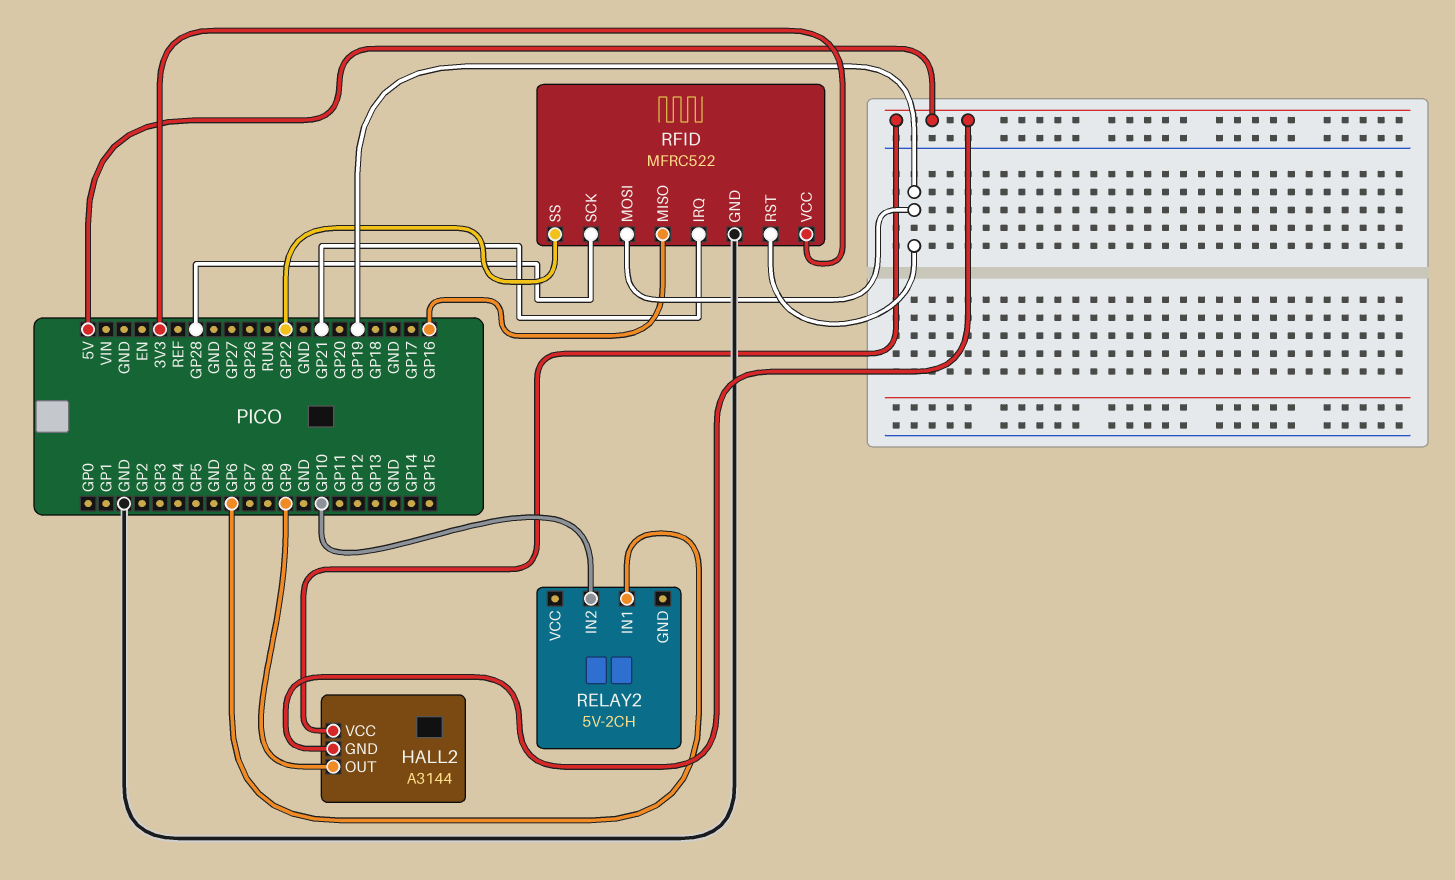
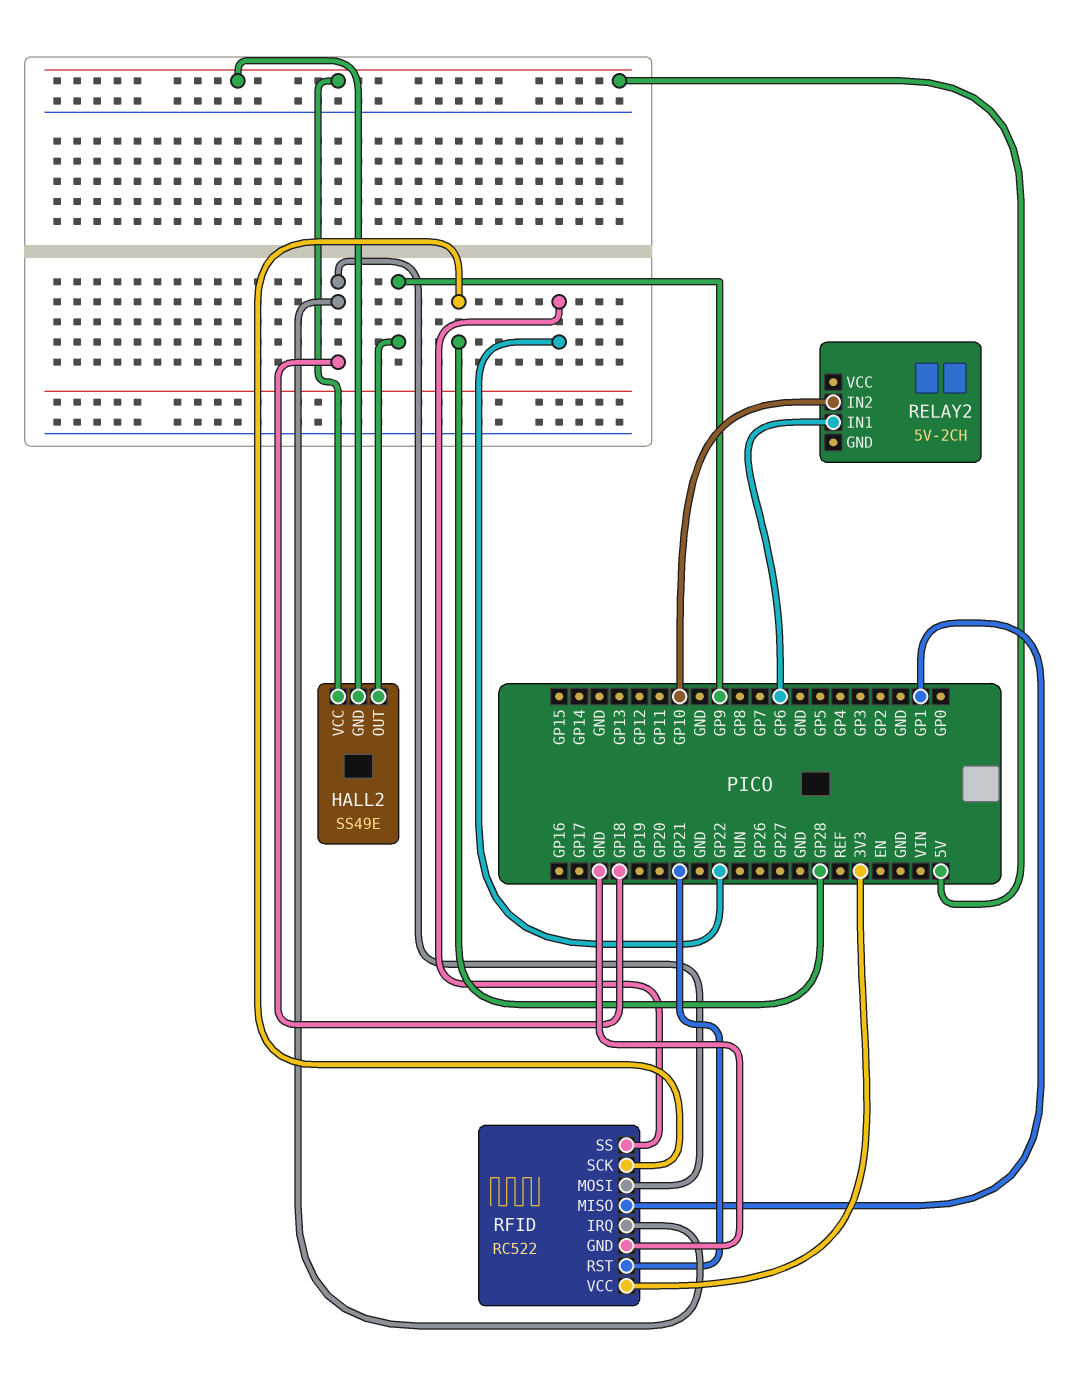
HALL2: A3144 -> SS49E
RFID: MFRC522 -> RC522
RFID pin IRQ: GP21 -> GP18
RFID pin MISO: GP16 -> GP1
RFID pin MOSI: GP19 -> GP18
RFID pin RST: GP19 -> GP21

